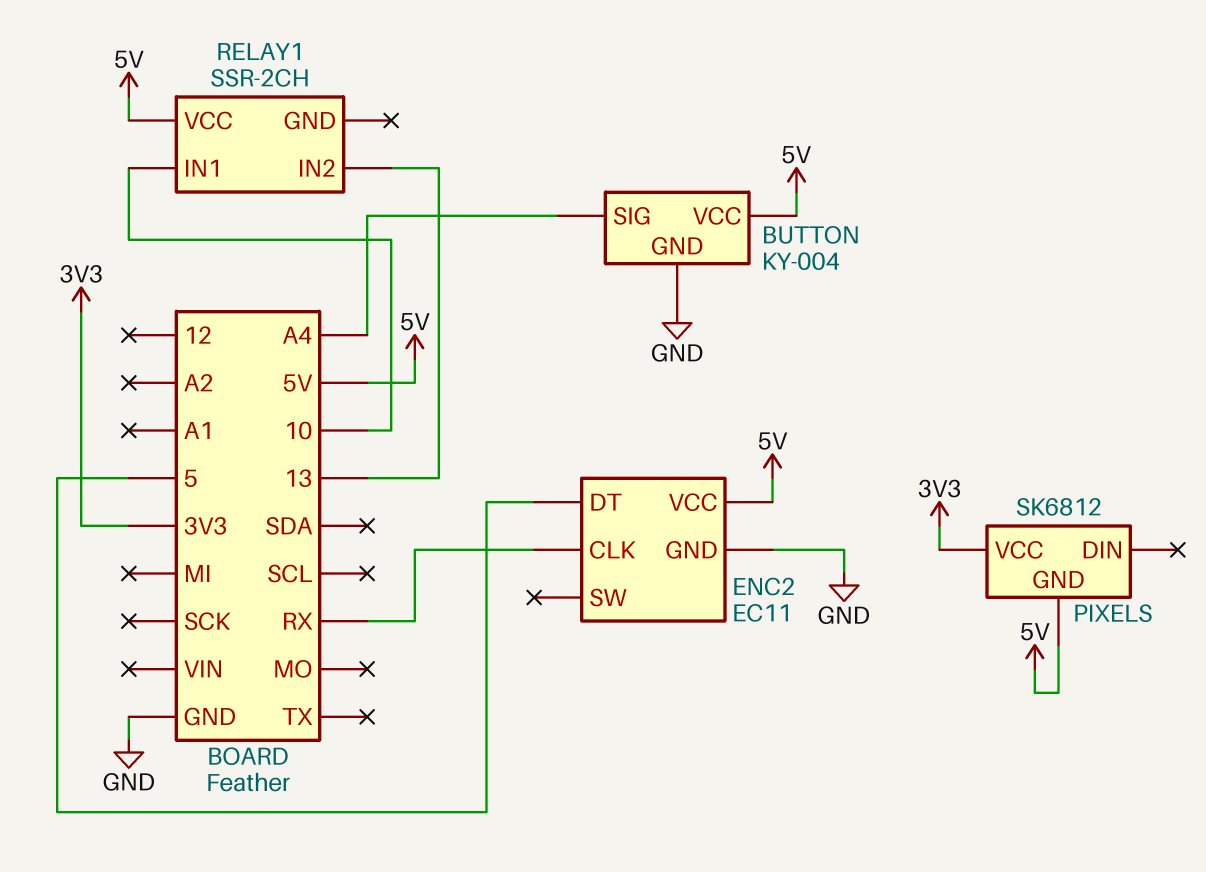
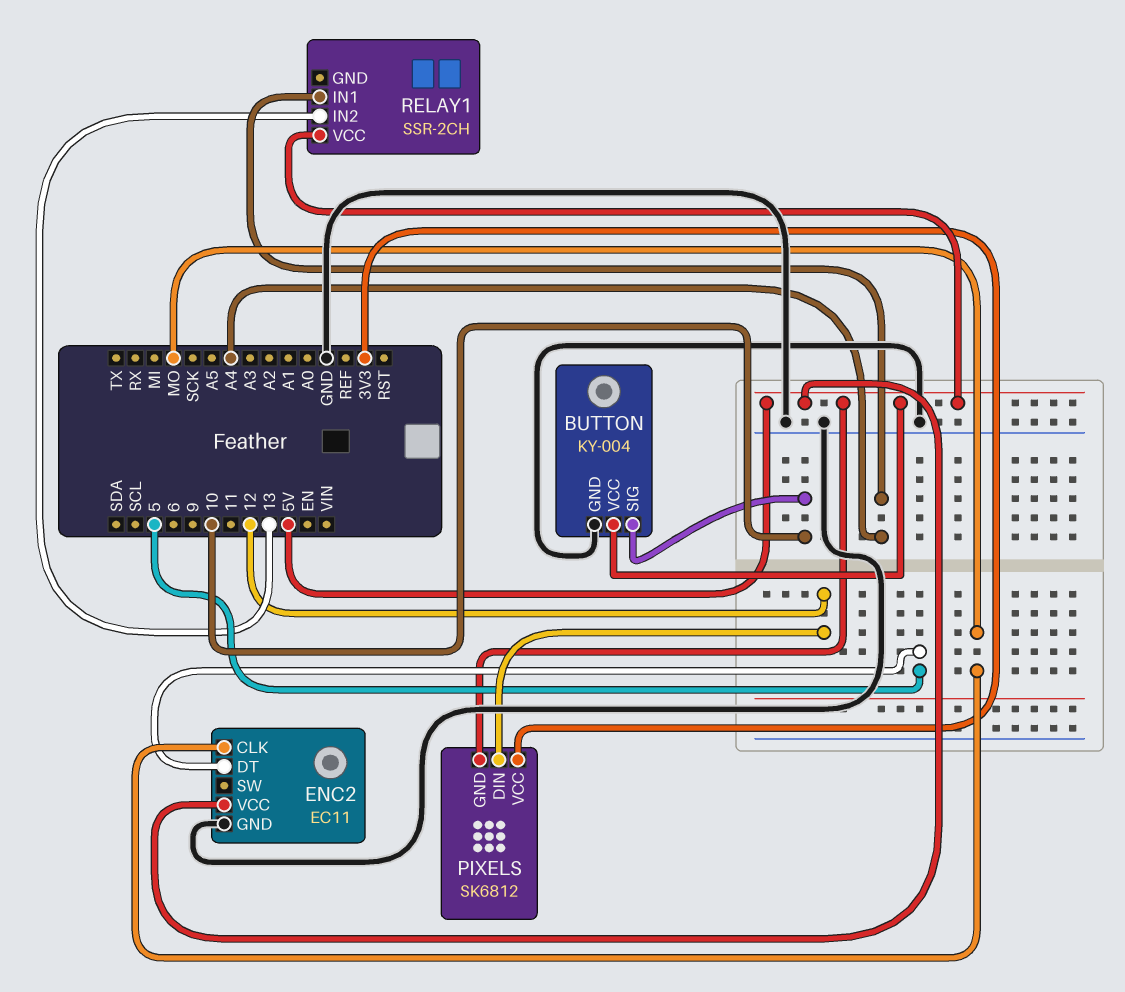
BUTTON pin SIG: A4 -> 10
ENC2 pin CLK: RX -> MO
PIXELS pin DIN: none -> 12
RELAY1 pin IN1: 10 -> A4

